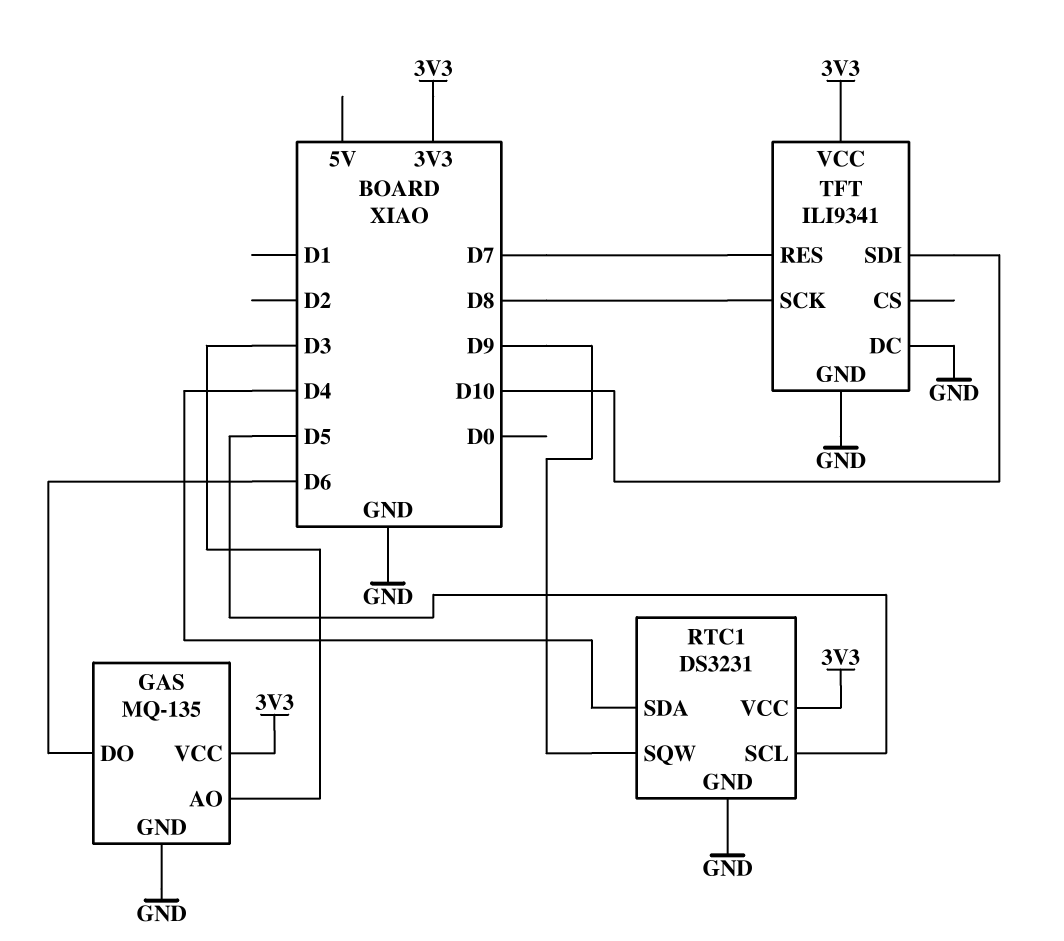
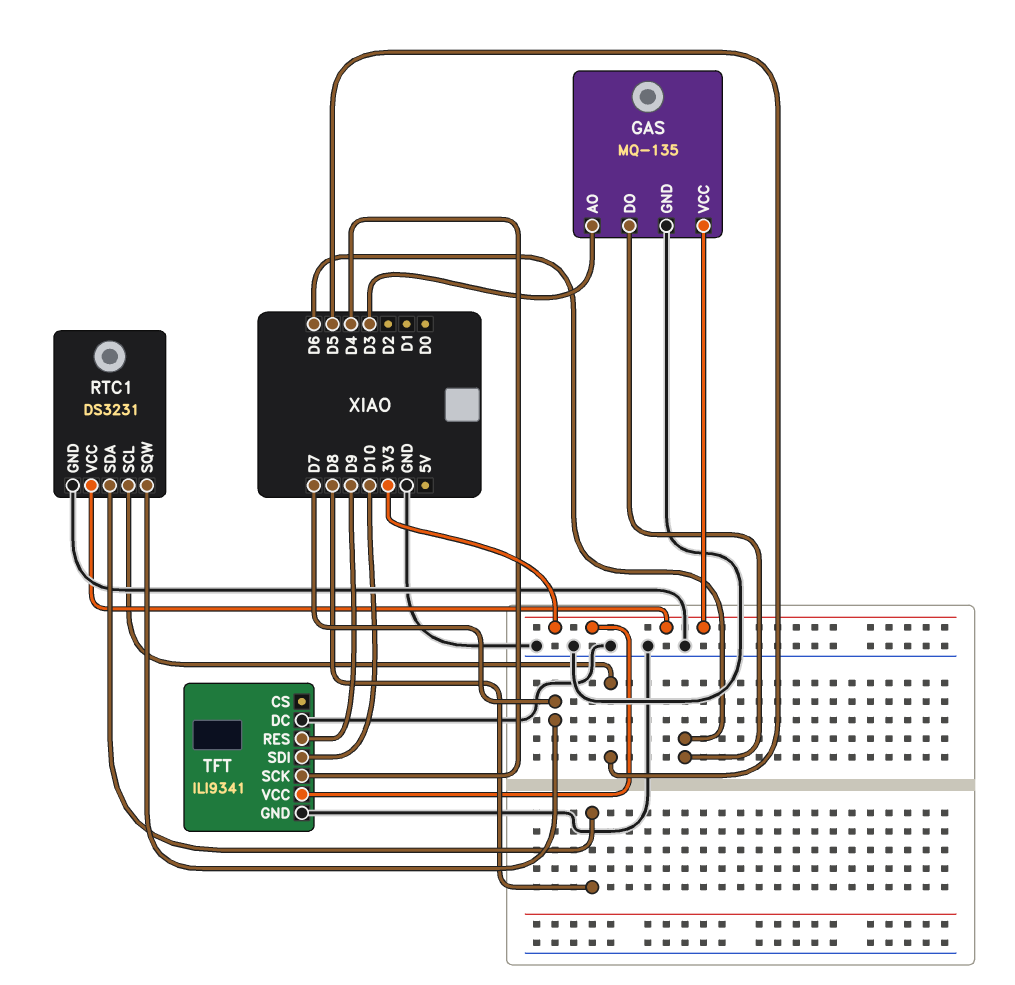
RTC1 pin SDA: D4 -> D8
RTC1 pin SQW: D9 -> D7
TFT pin RES: D7 -> D9
TFT pin SCK: D8 -> D4

